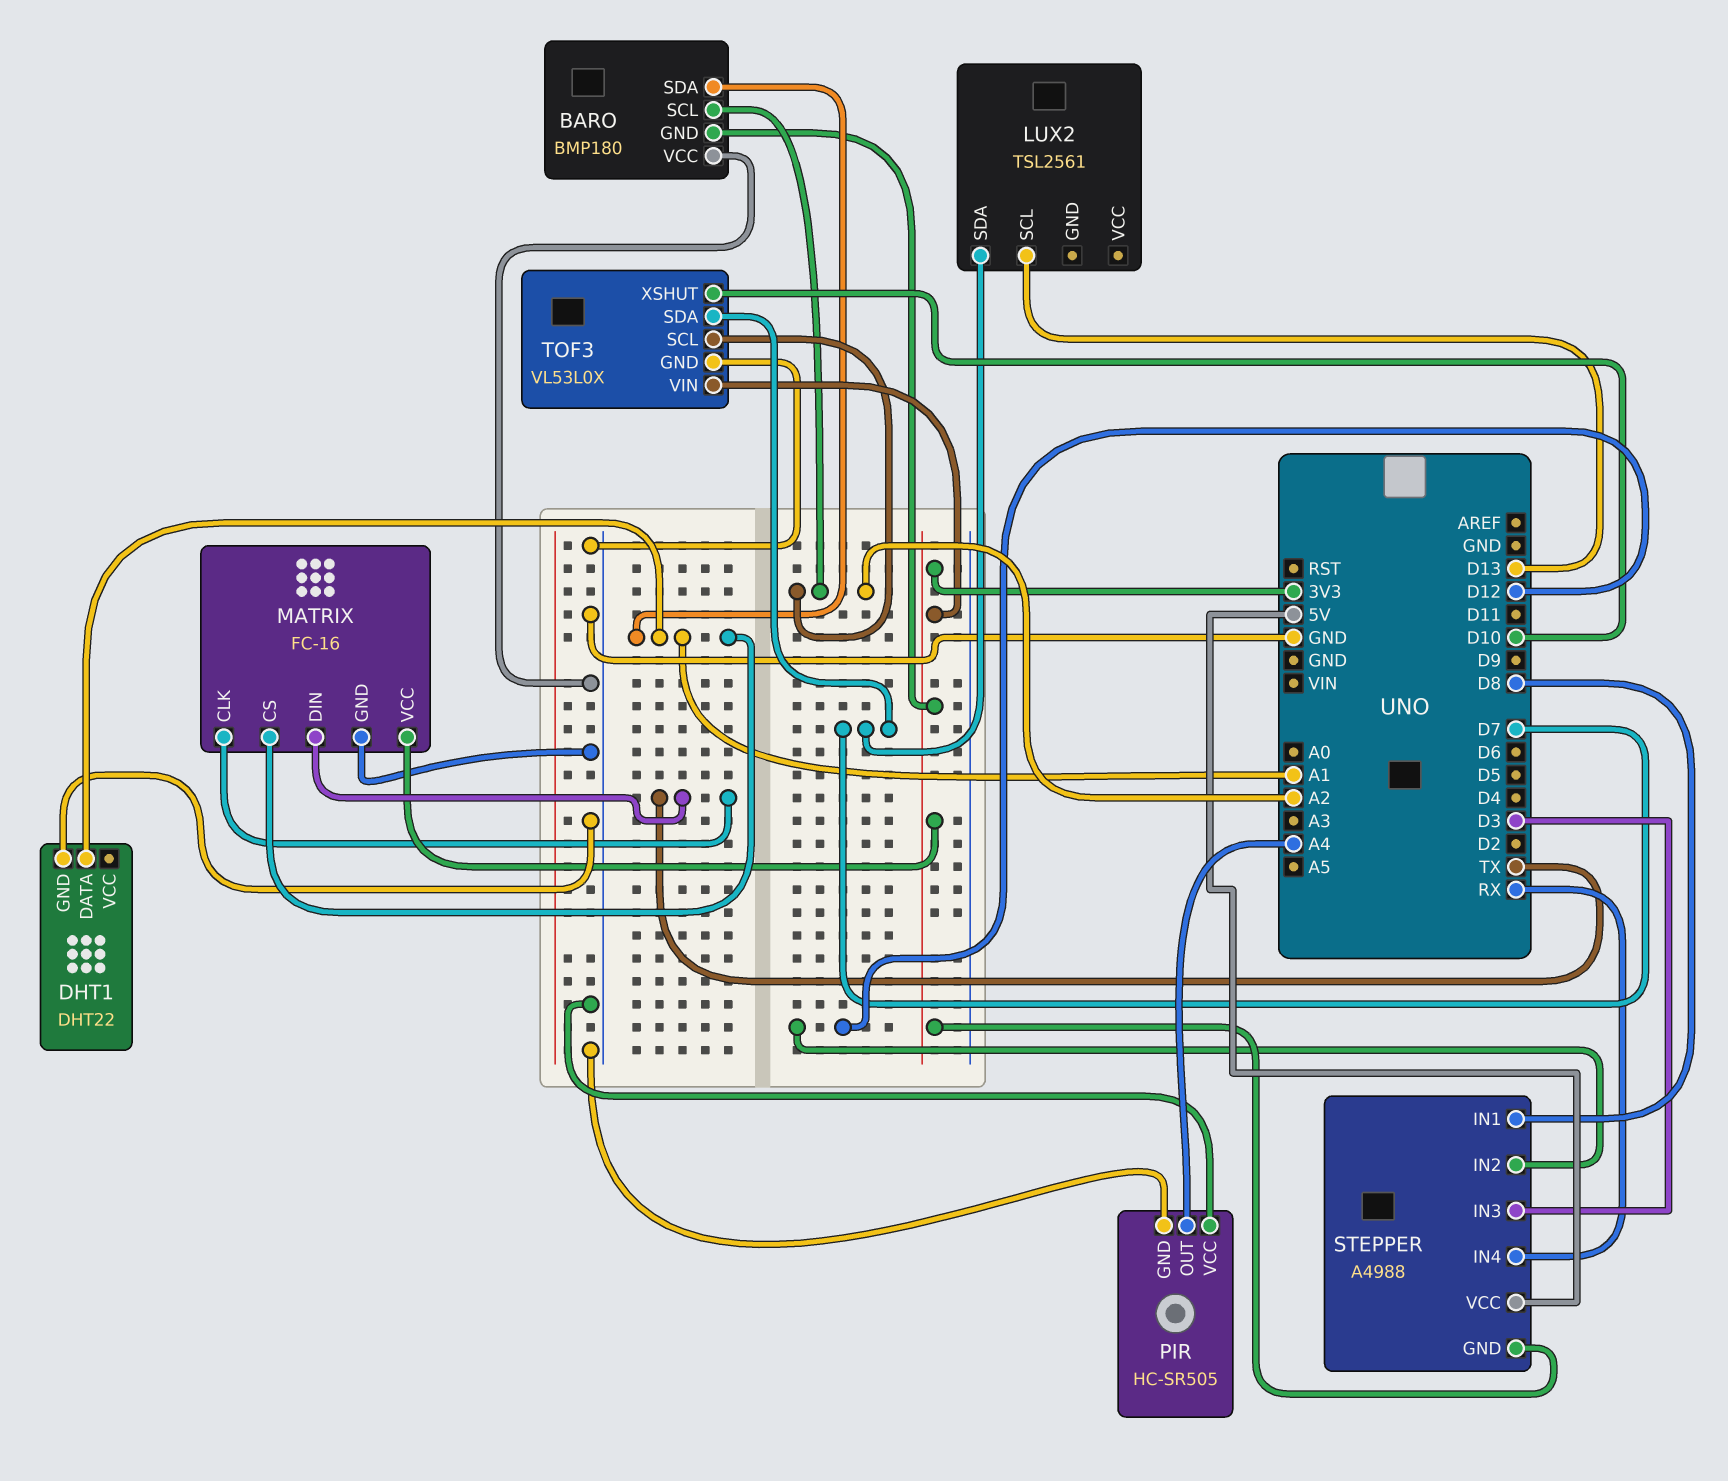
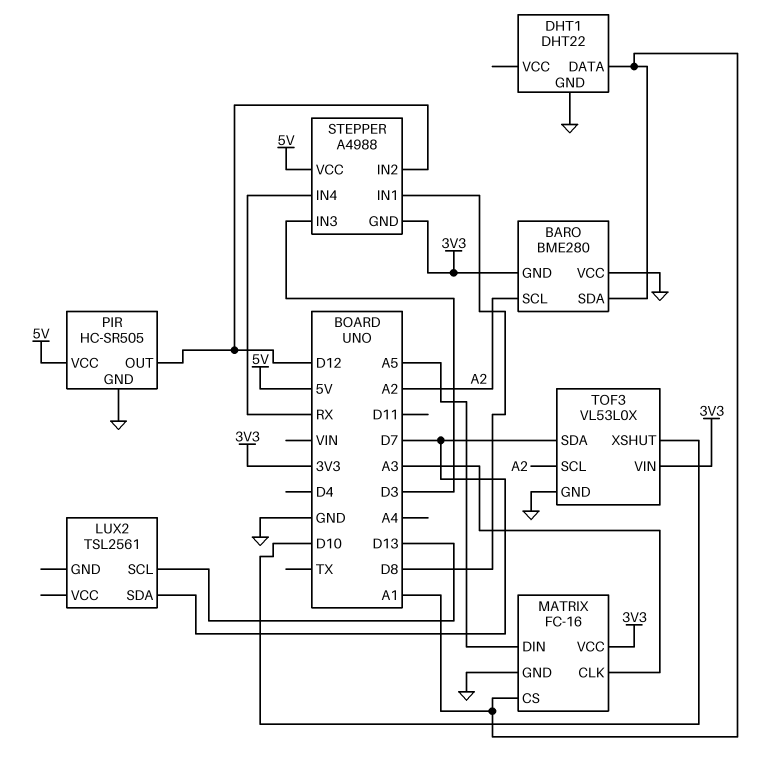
BARO: BMP180 -> BME280
MATRIX pin CLK: TX -> A3
MATRIX pin DIN: TX -> A5
PIR pin OUT: A4 -> D12
PIR pin VCC: GND -> 5V

